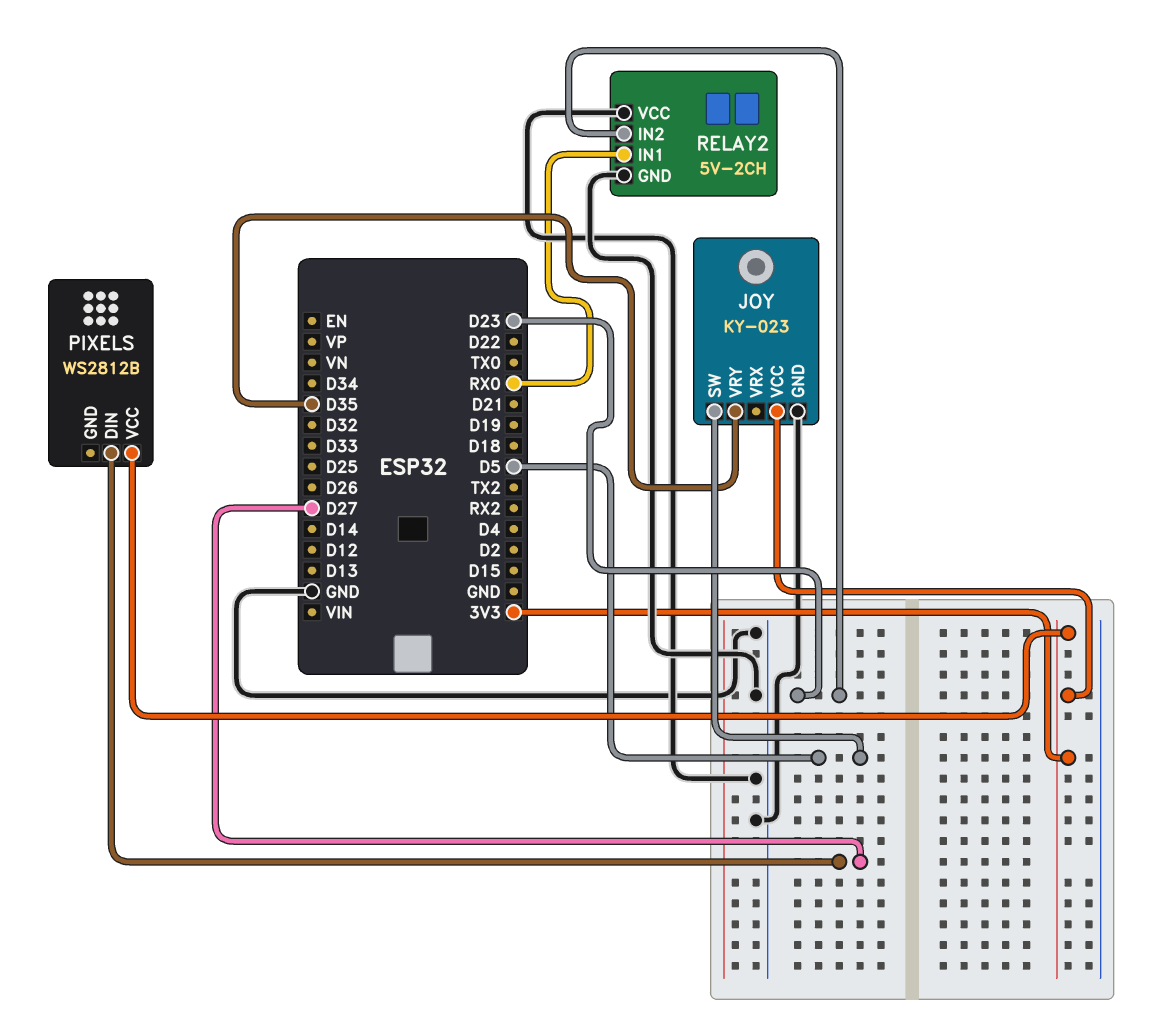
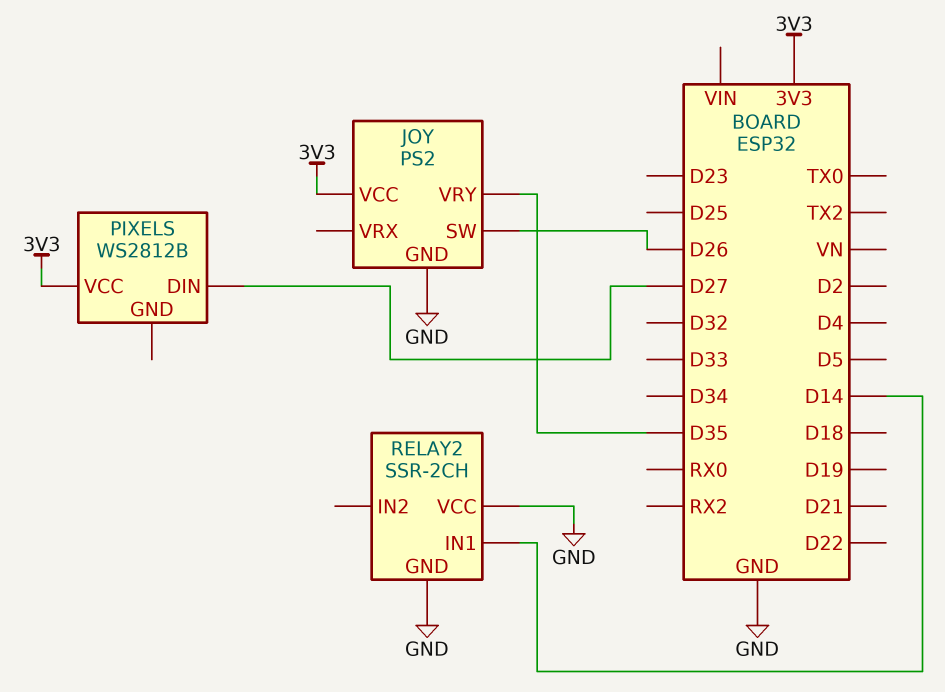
JOY: KY-023 -> PS2
JOY pin SW: D5 -> D26
RELAY2: 5V-2CH -> SSR-2CH
RELAY2 pin IN1: RX0 -> D14
RELAY2 pin IN2: D23 -> none

